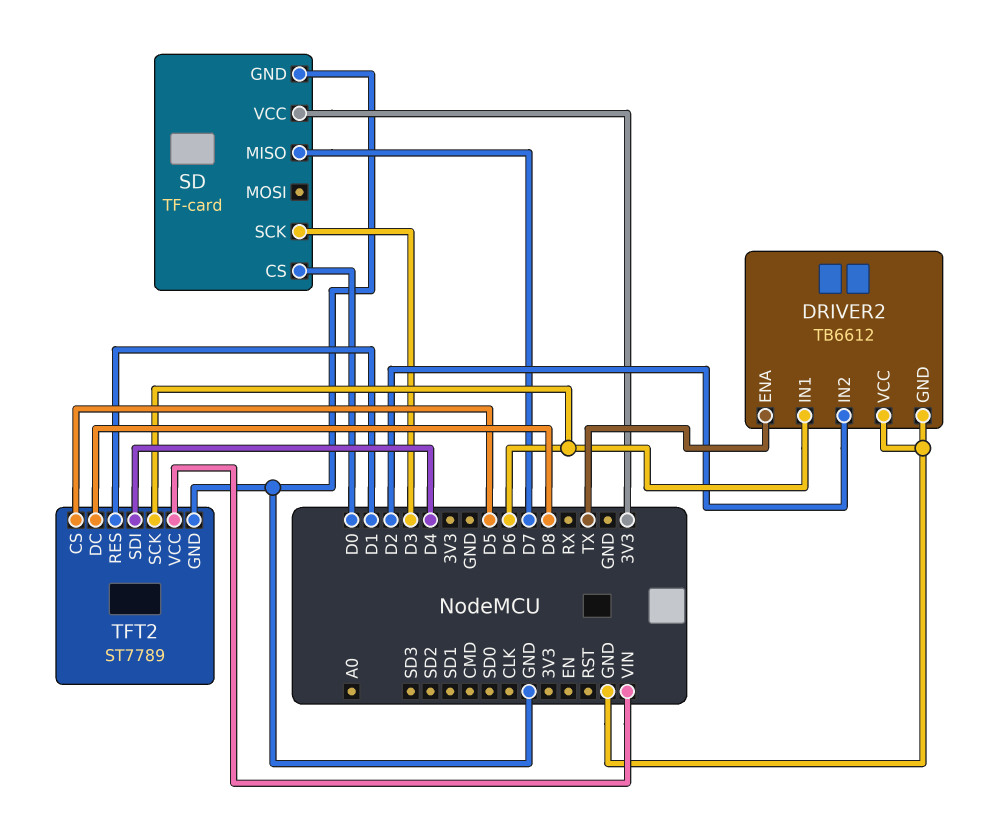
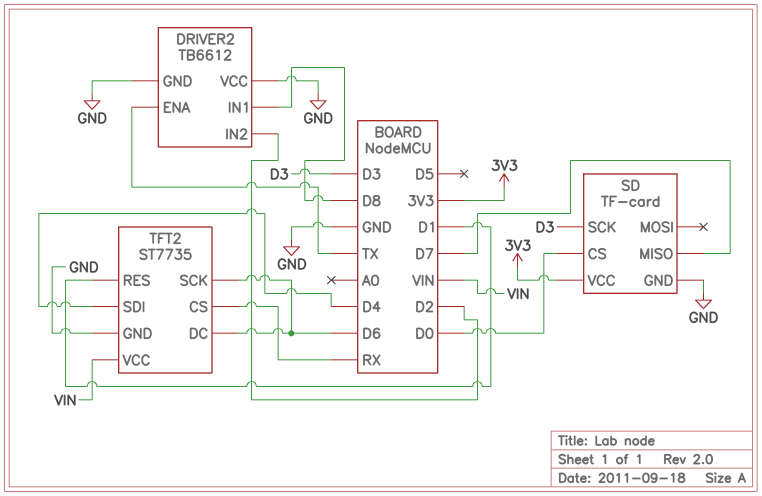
DRIVER2 pin IN1: D6 -> D8
TFT2: ST7789 -> ST7735
TFT2 pin CS: D5 -> RX
TFT2 pin DC: D8 -> D6

